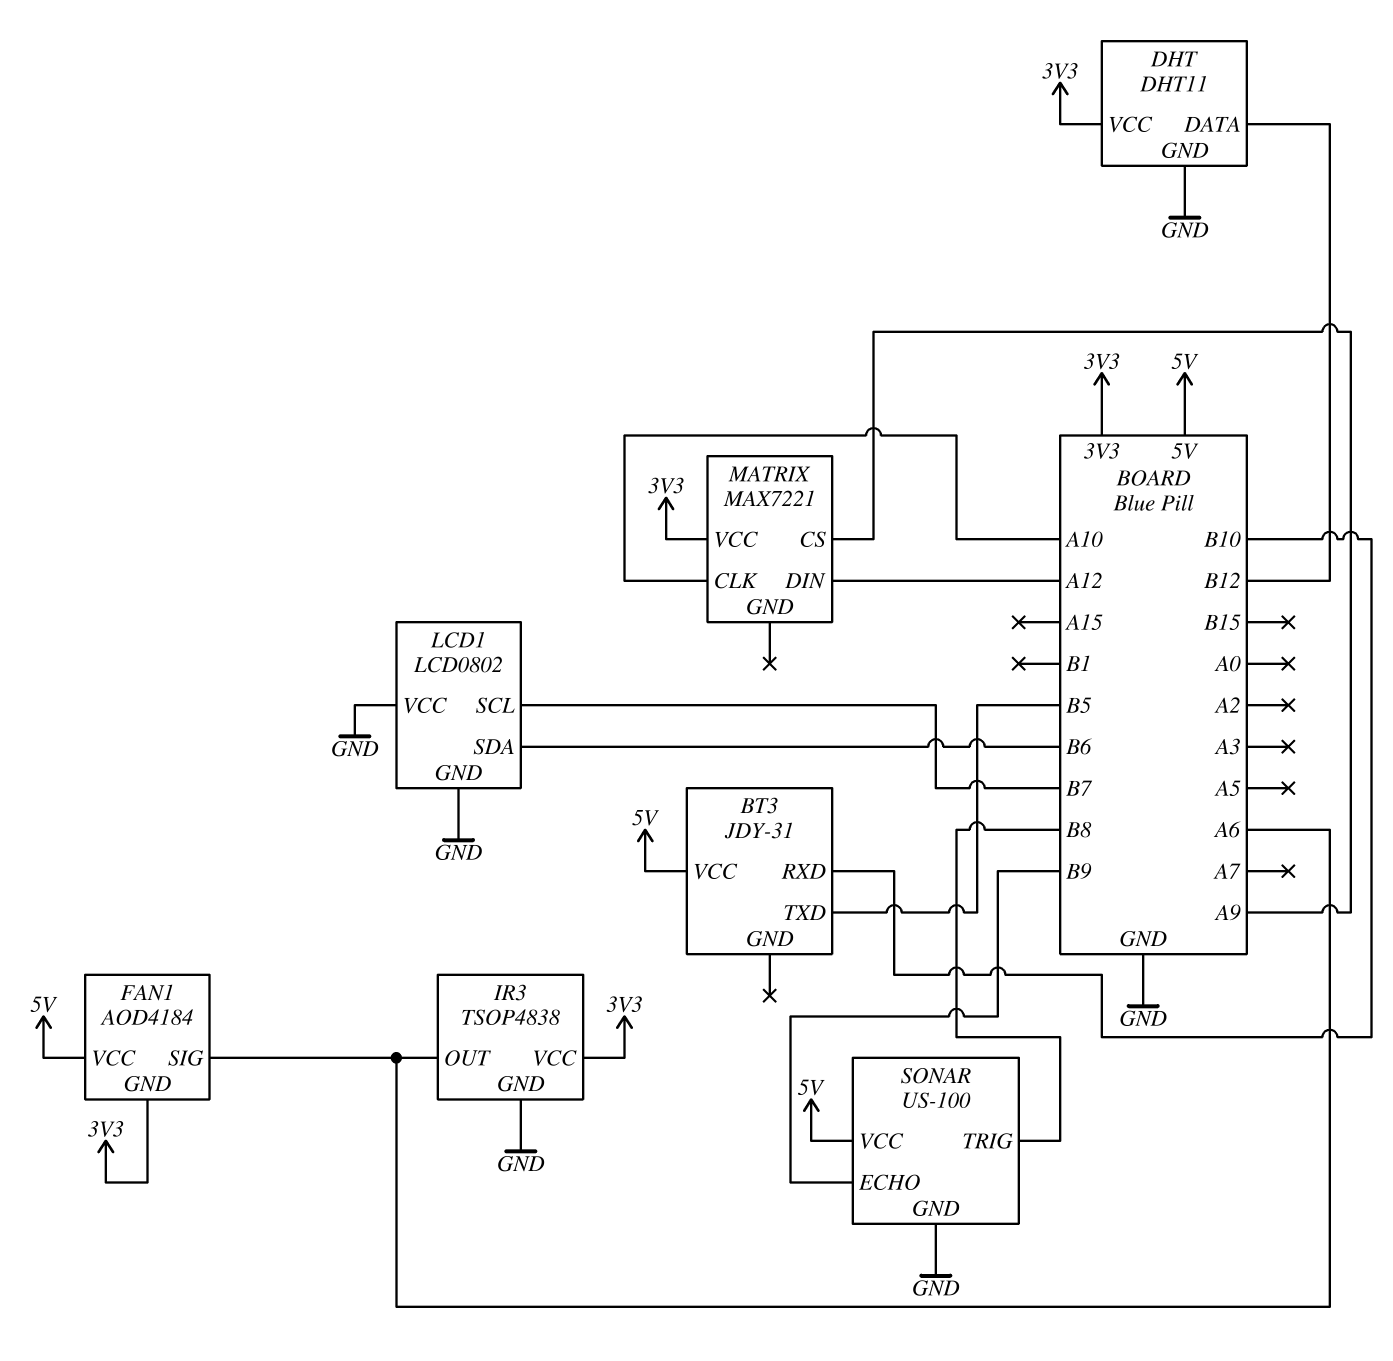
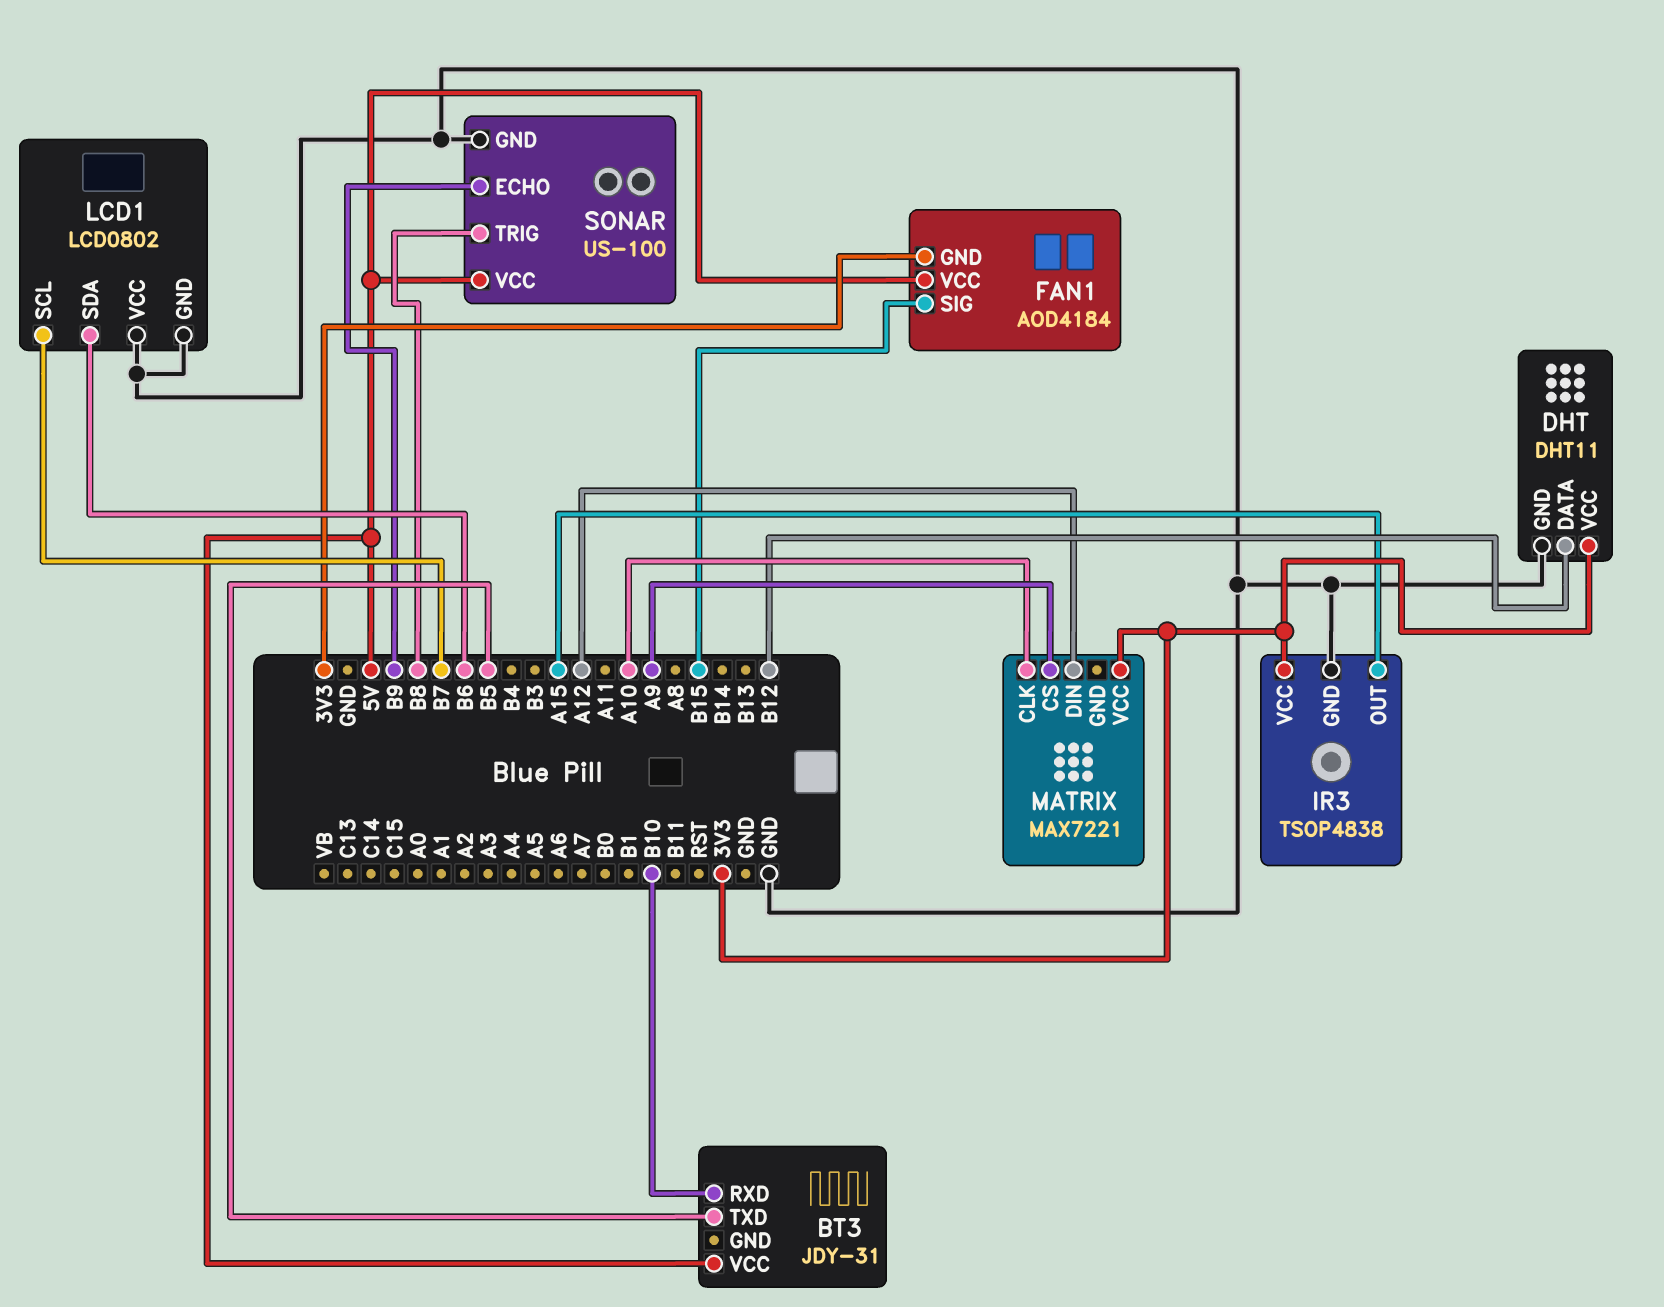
FAN1 pin SIG: A6 -> B15
IR3 pin OUT: A6 -> A15

